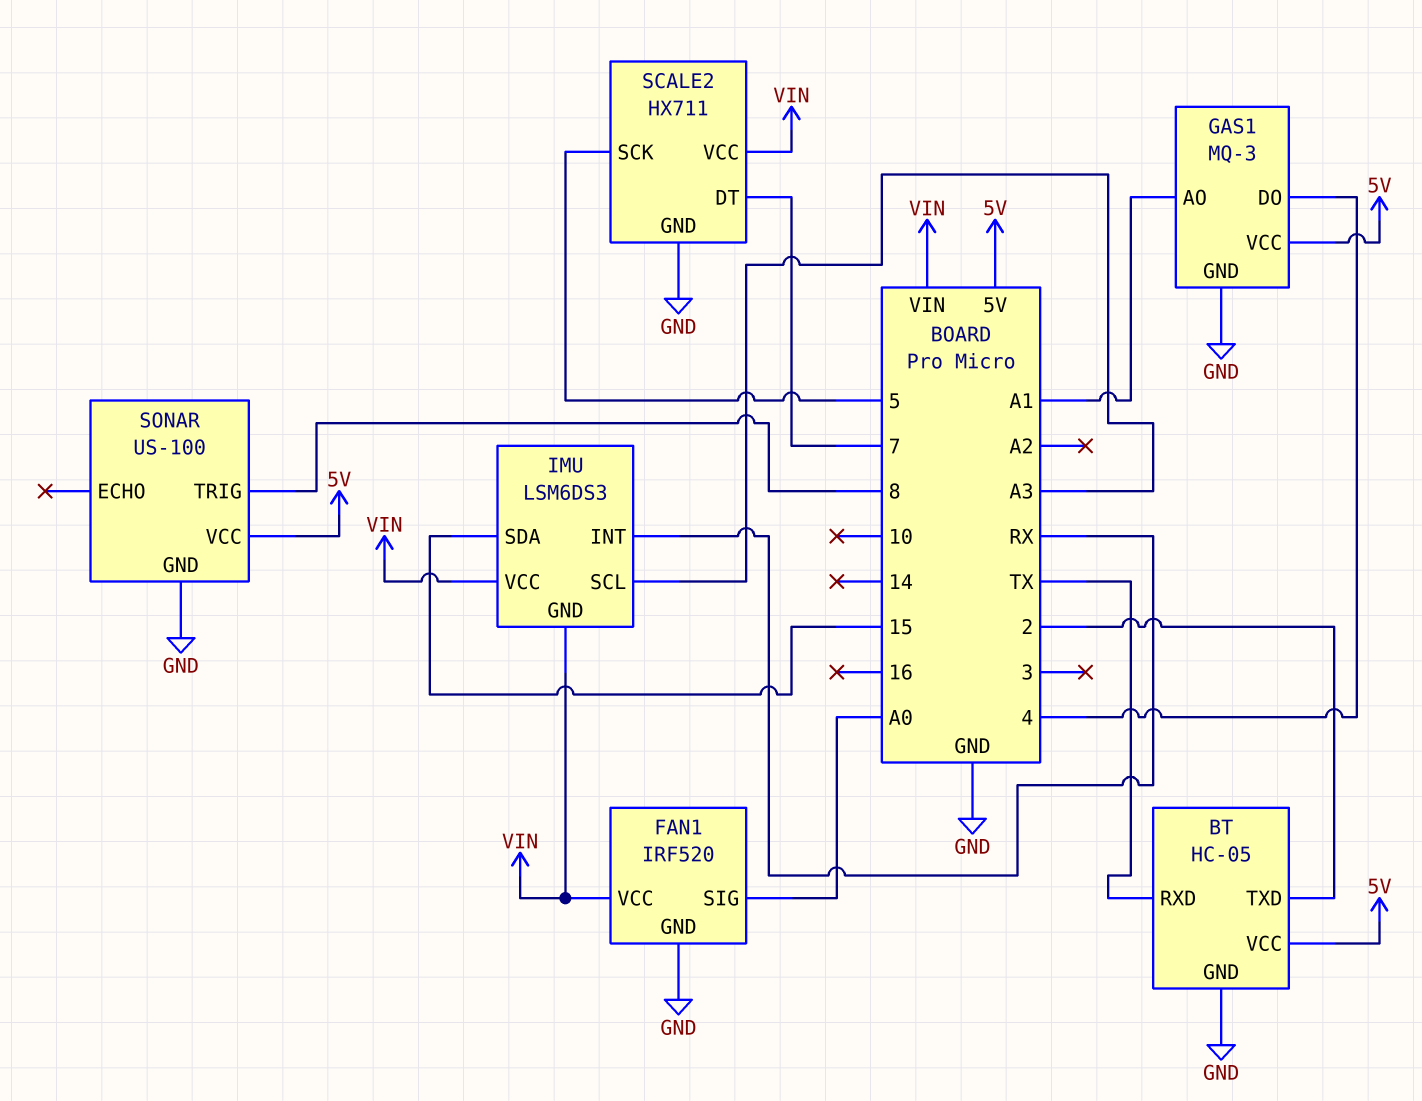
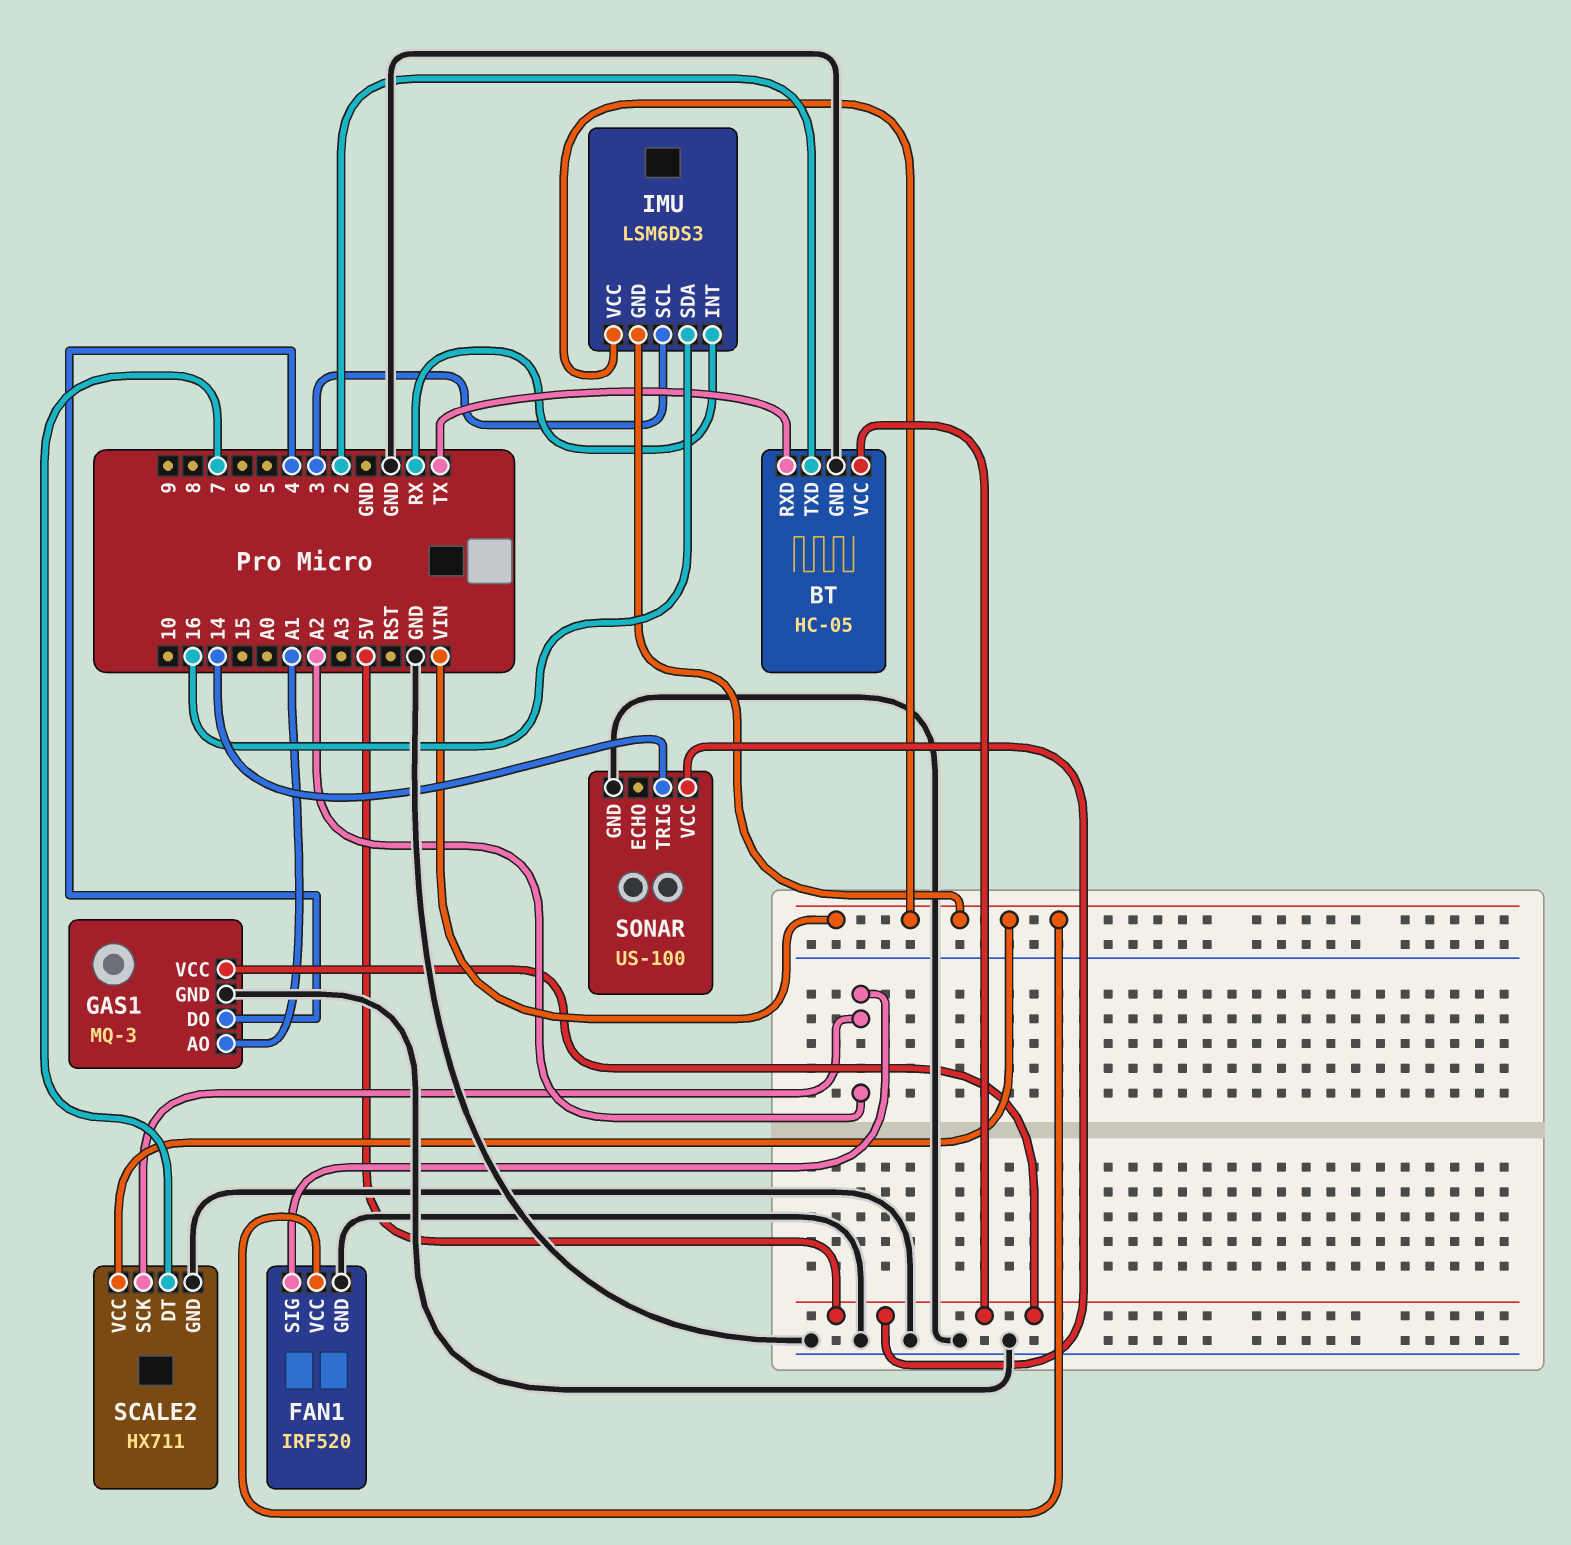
FAN1 pin SIG: A0 -> A2
IMU pin SCL: A3 -> 3
IMU pin SDA: 15 -> 16
SCALE2 pin SCK: 5 -> A2
SONAR pin TRIG: 8 -> 14

